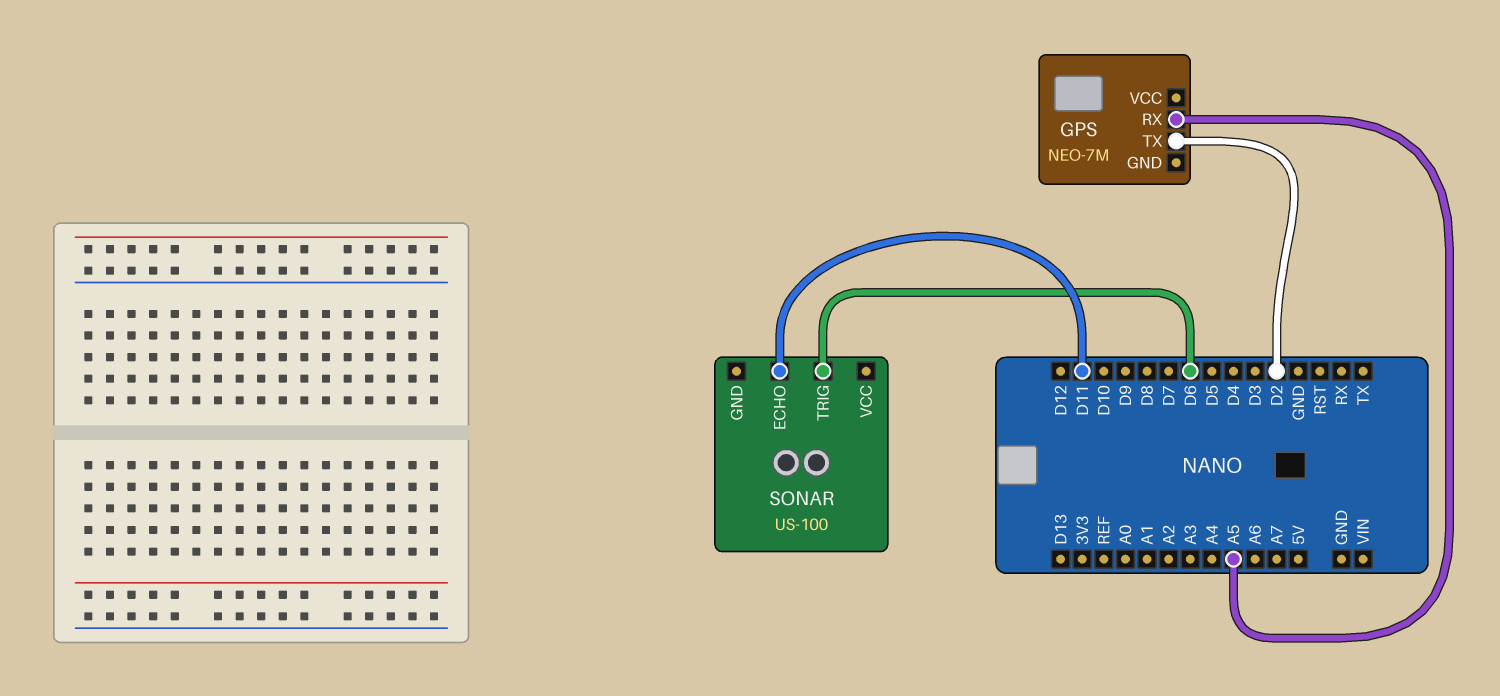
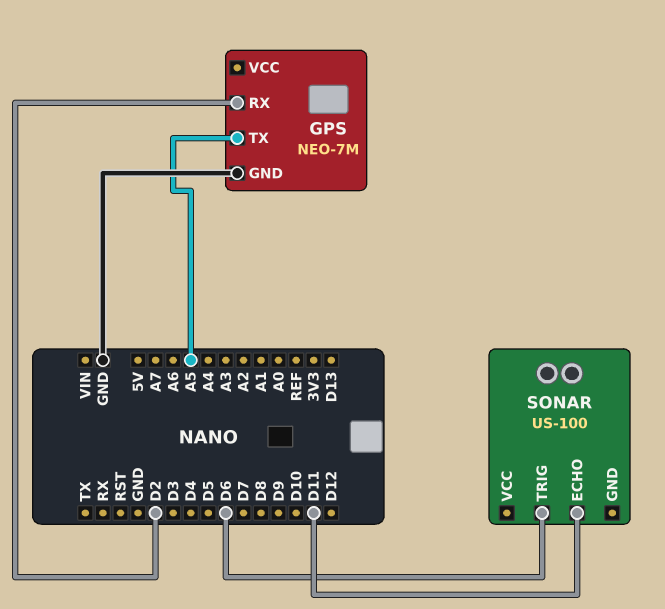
GPS pin GND: none -> GND
GPS pin RX: A5 -> D2
GPS pin TX: D2 -> A5

